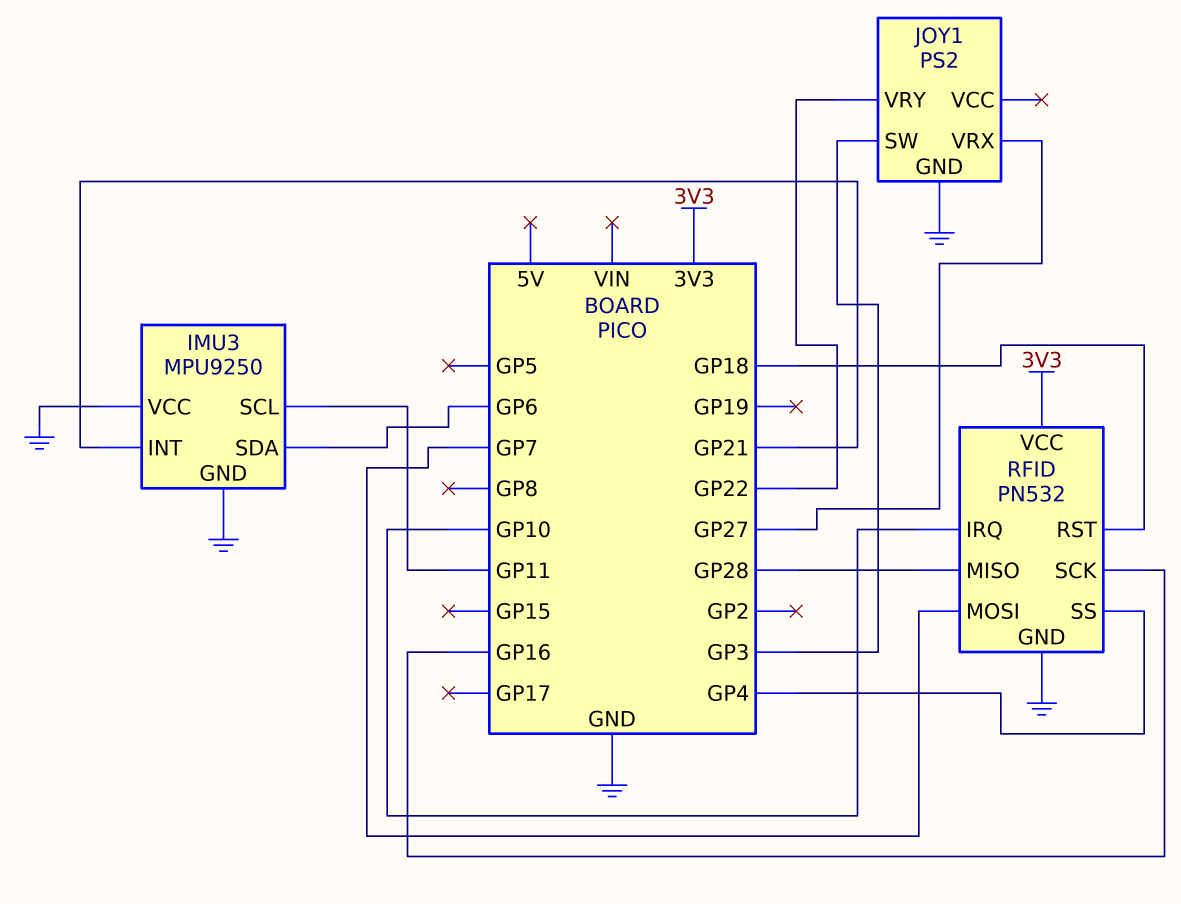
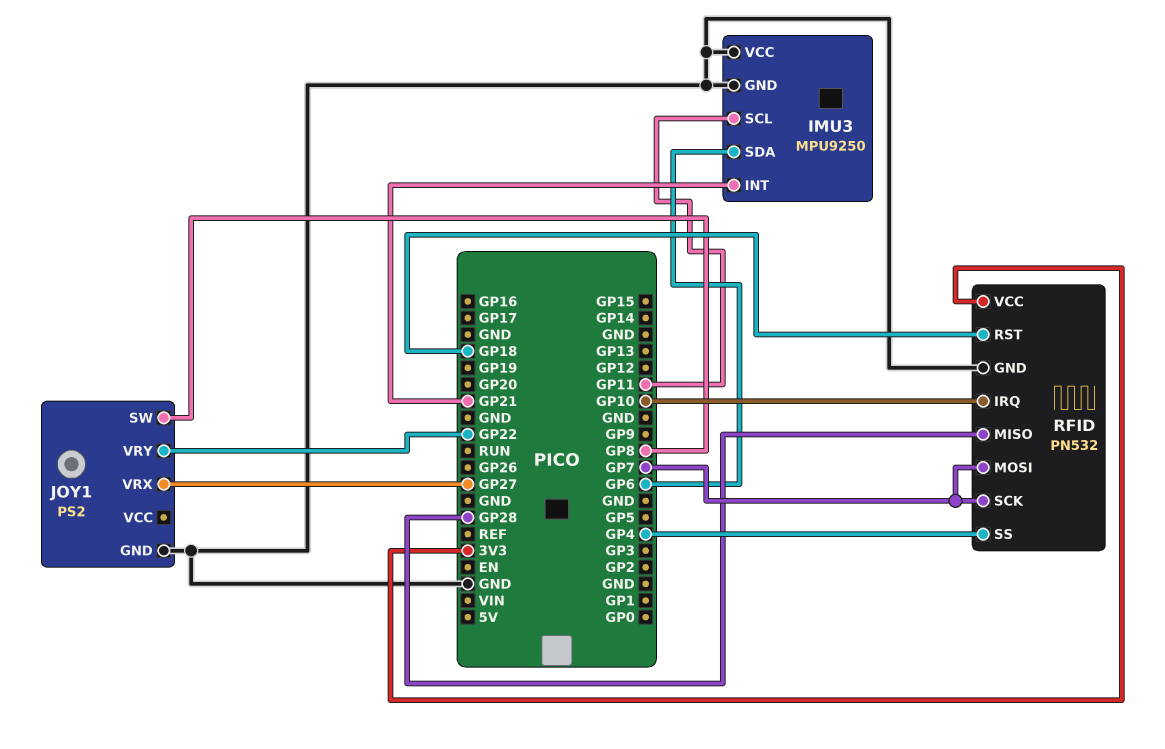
JOY1 pin SW: GP3 -> GP8
RFID pin SCK: GP16 -> GP7

